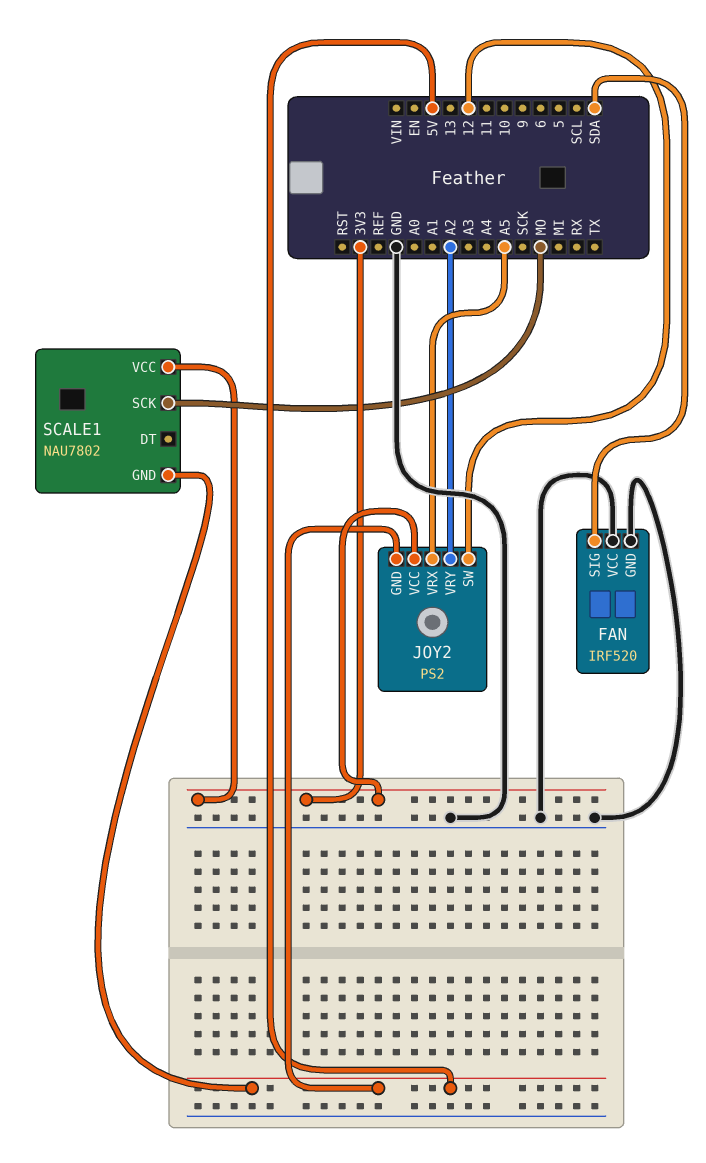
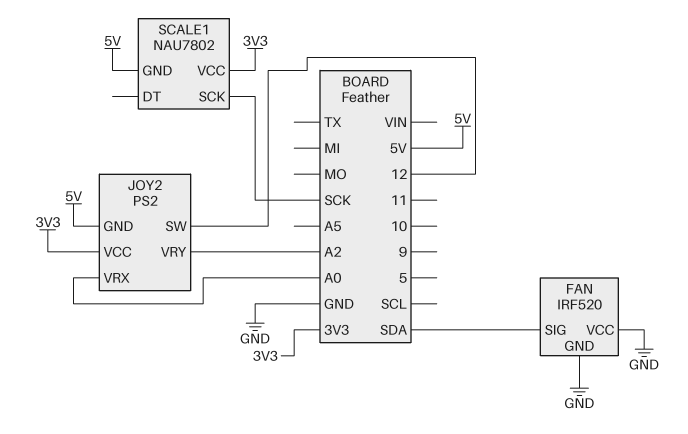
JOY2 pin VRX: A5 -> A0
SCALE1 pin SCK: MO -> SCK

